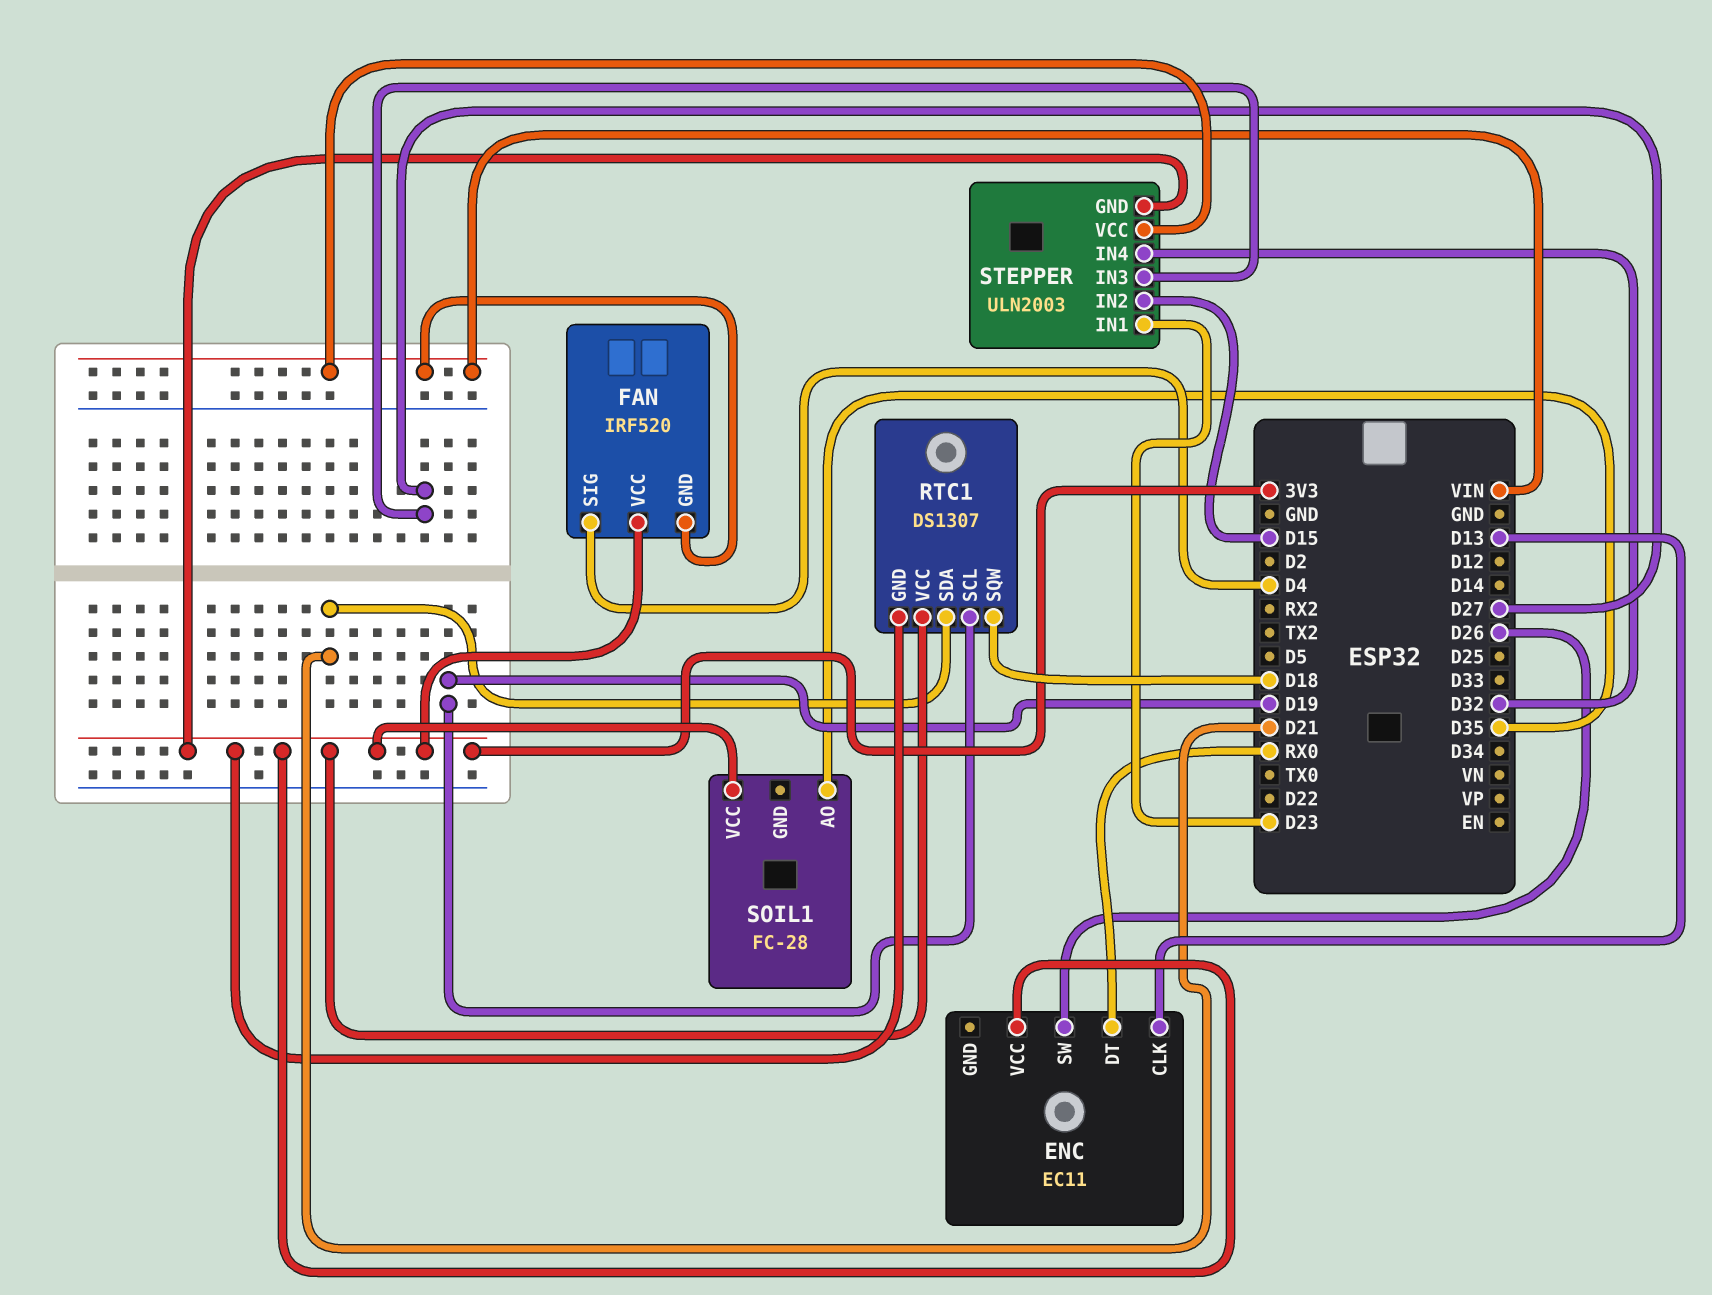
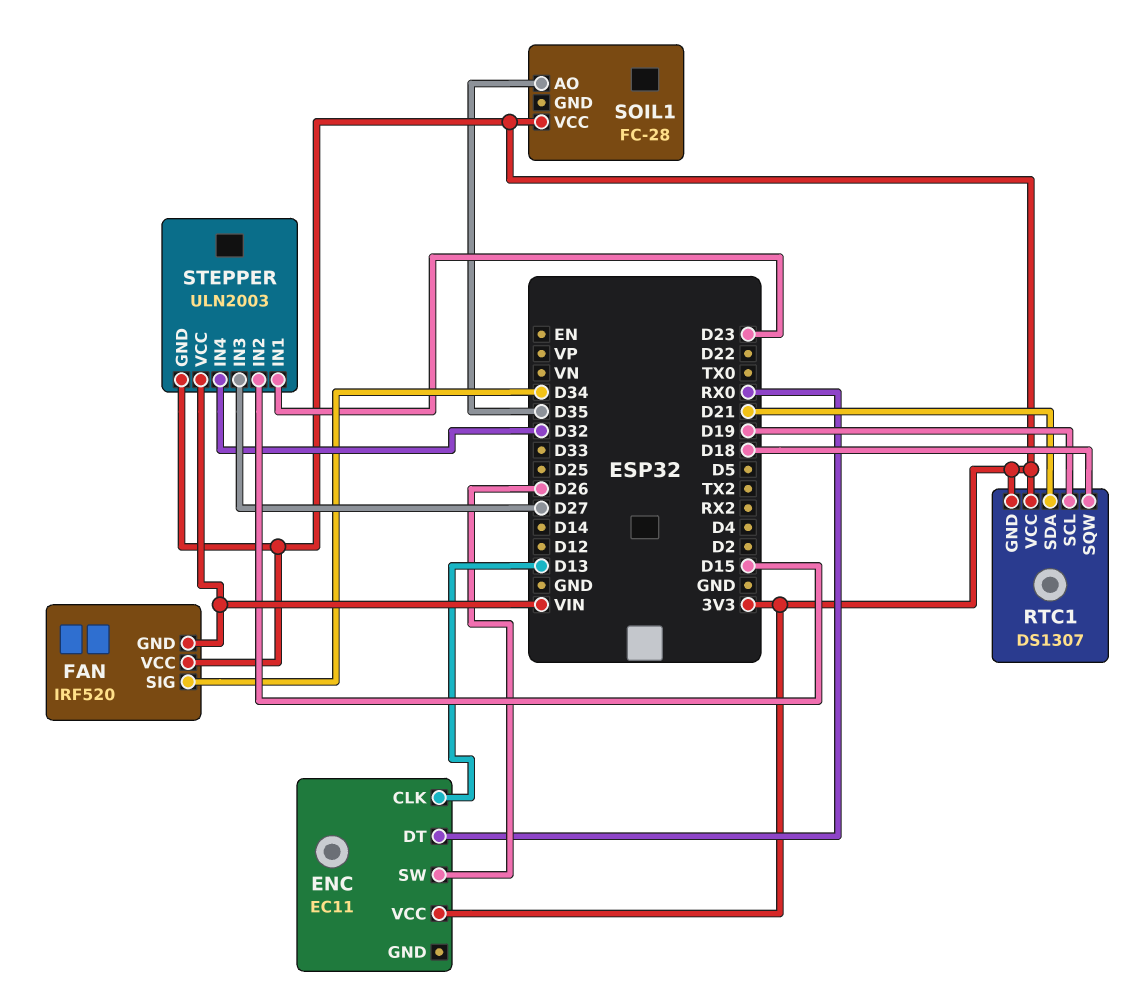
FAN pin SIG: D4 -> D34

